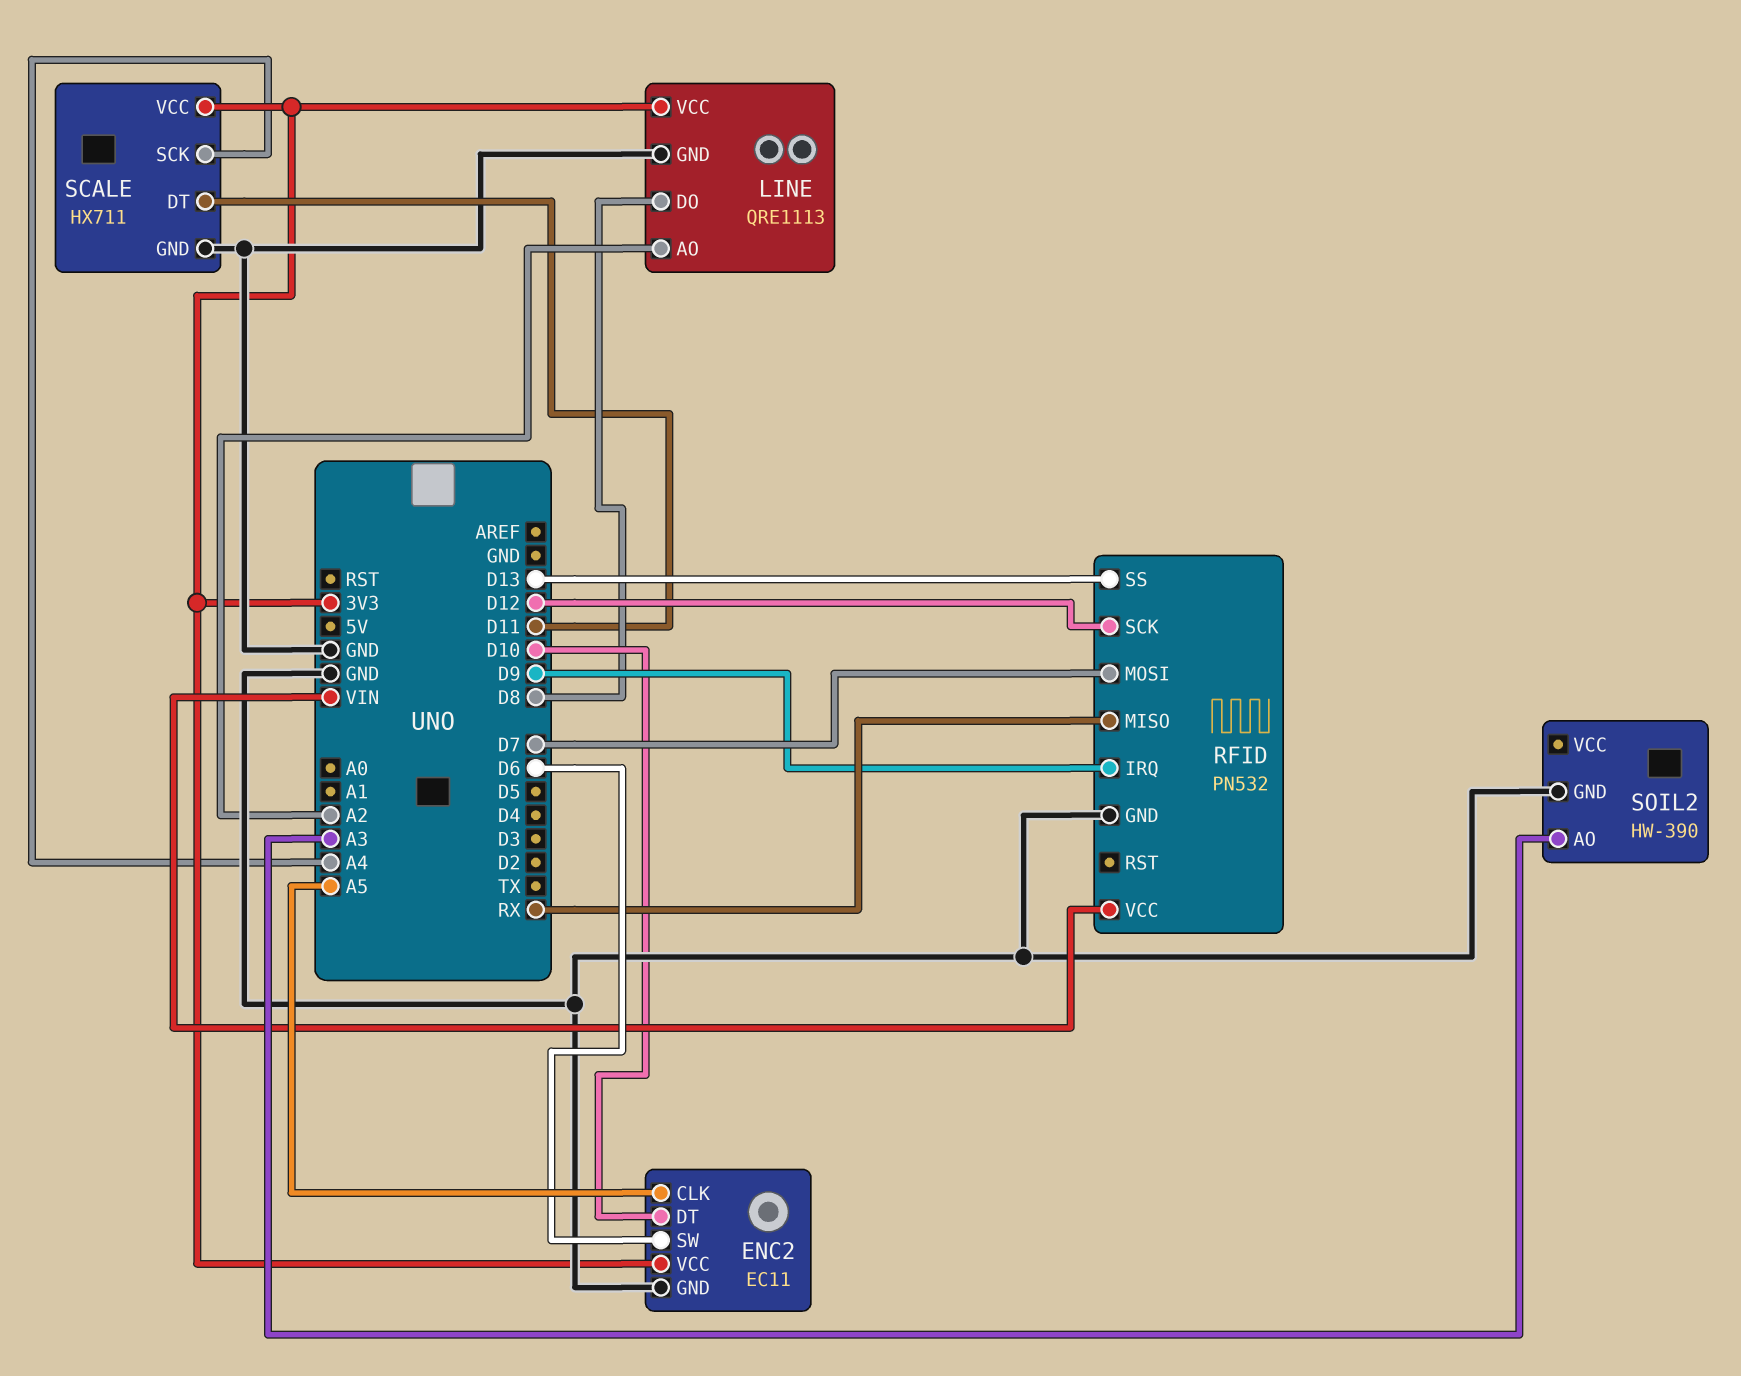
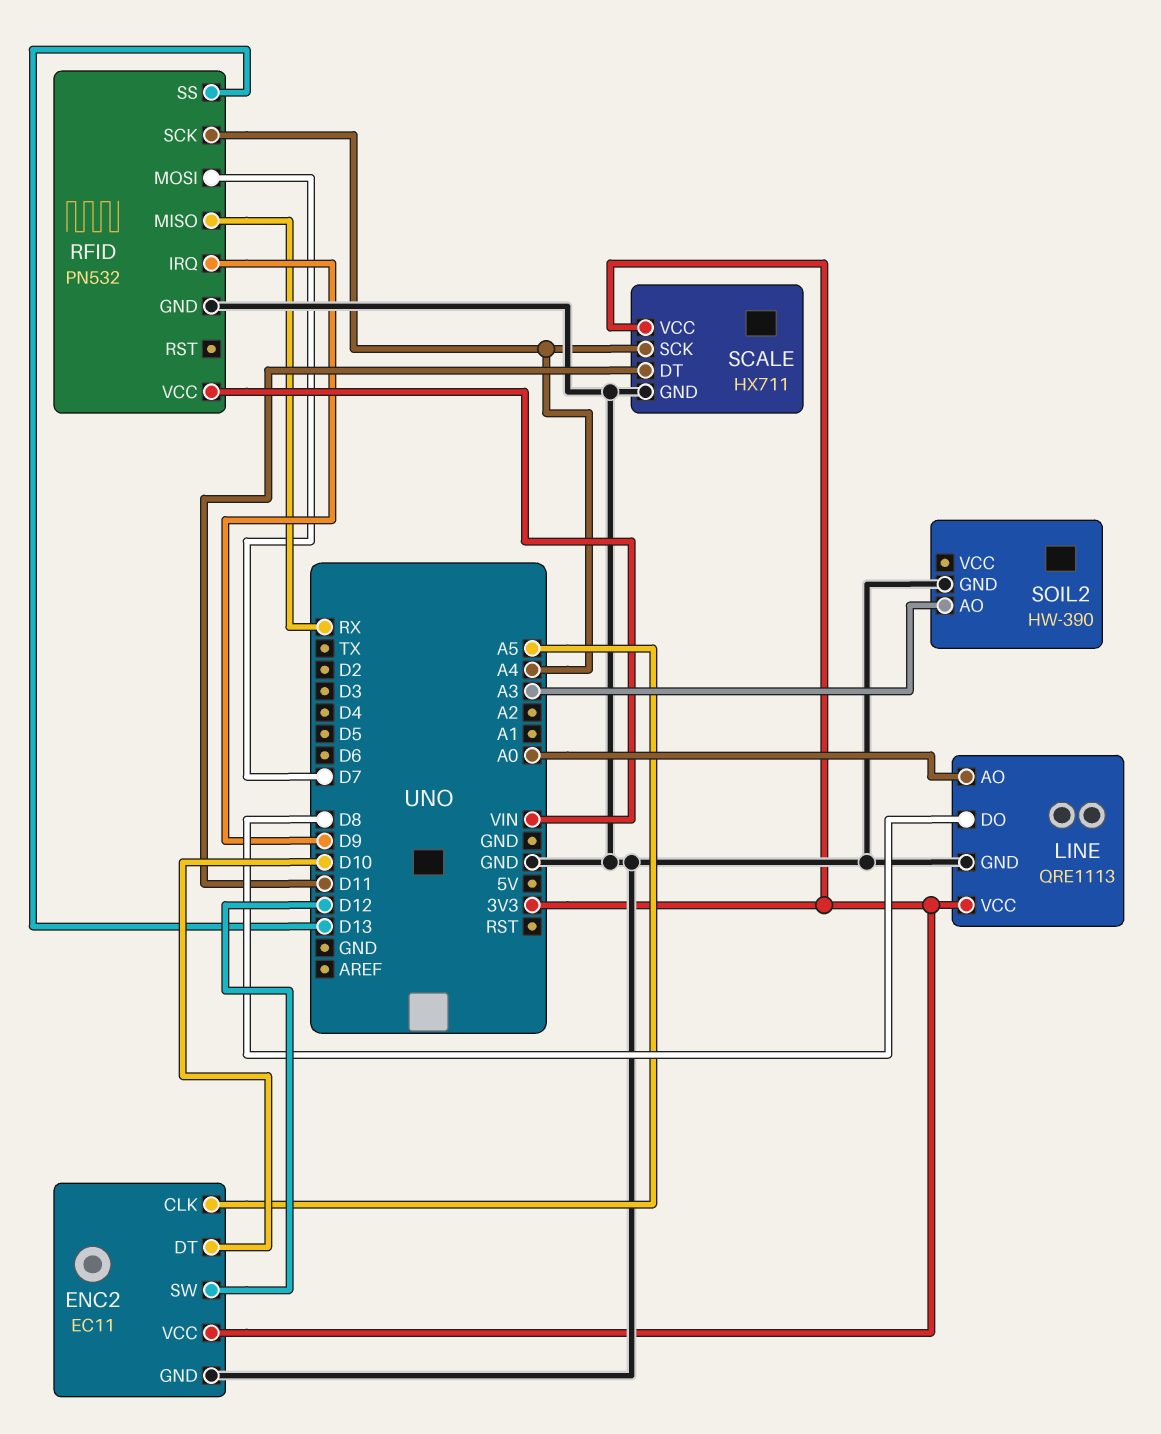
ENC2 pin SW: D6 -> D12
LINE pin AO: A2 -> A0
RFID pin SCK: D12 -> A4

